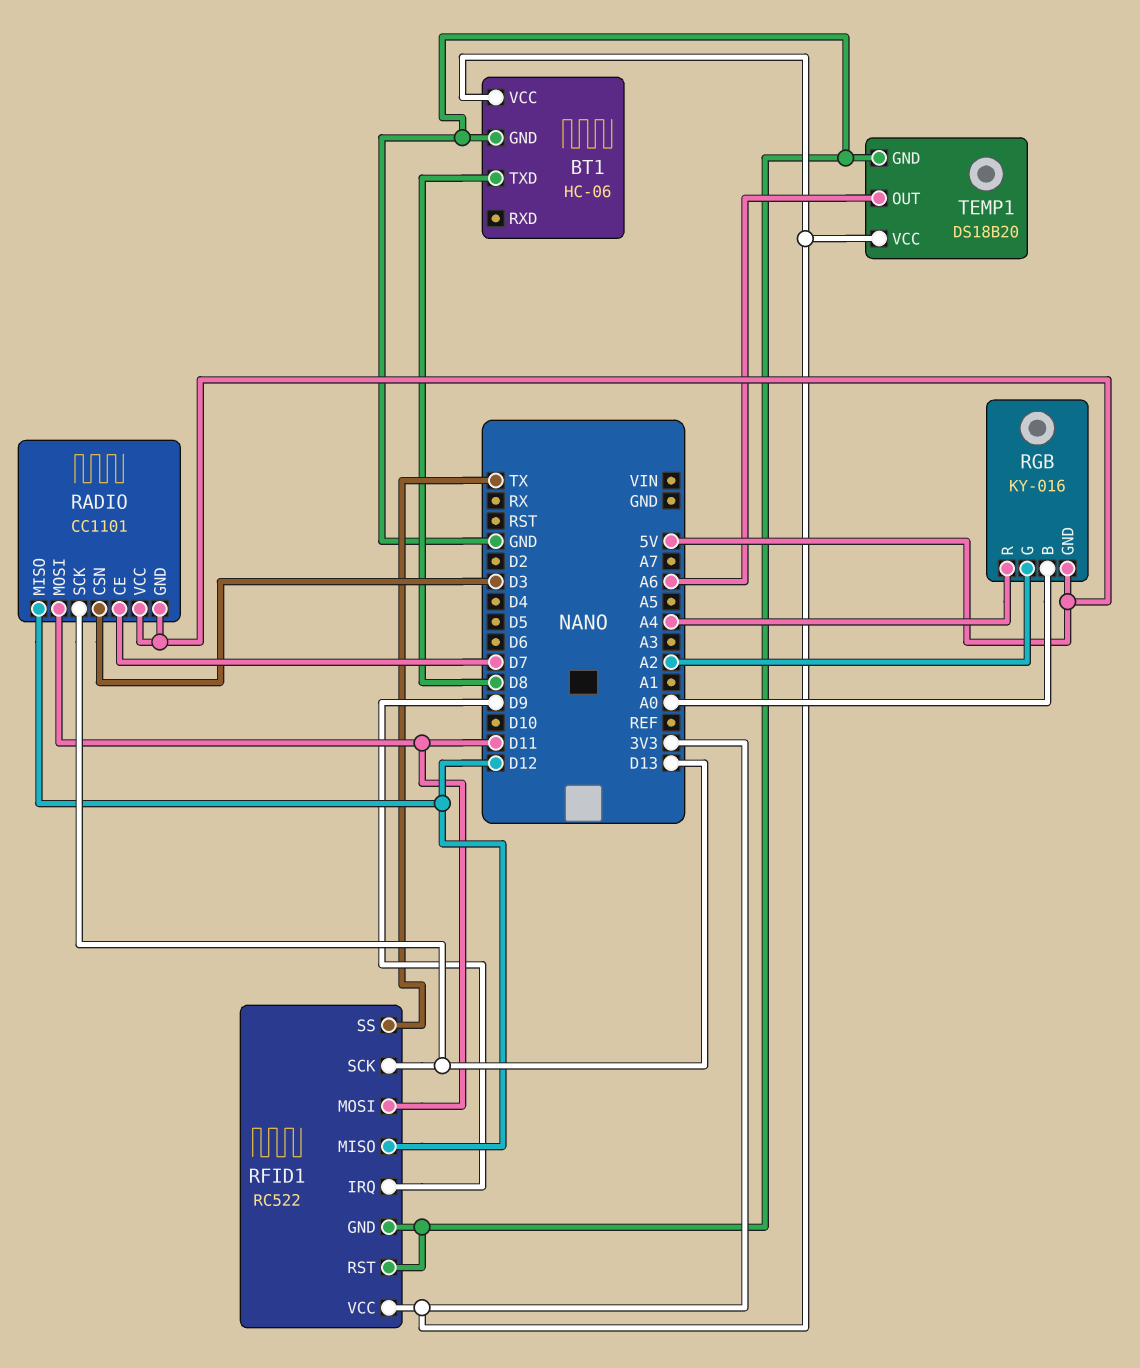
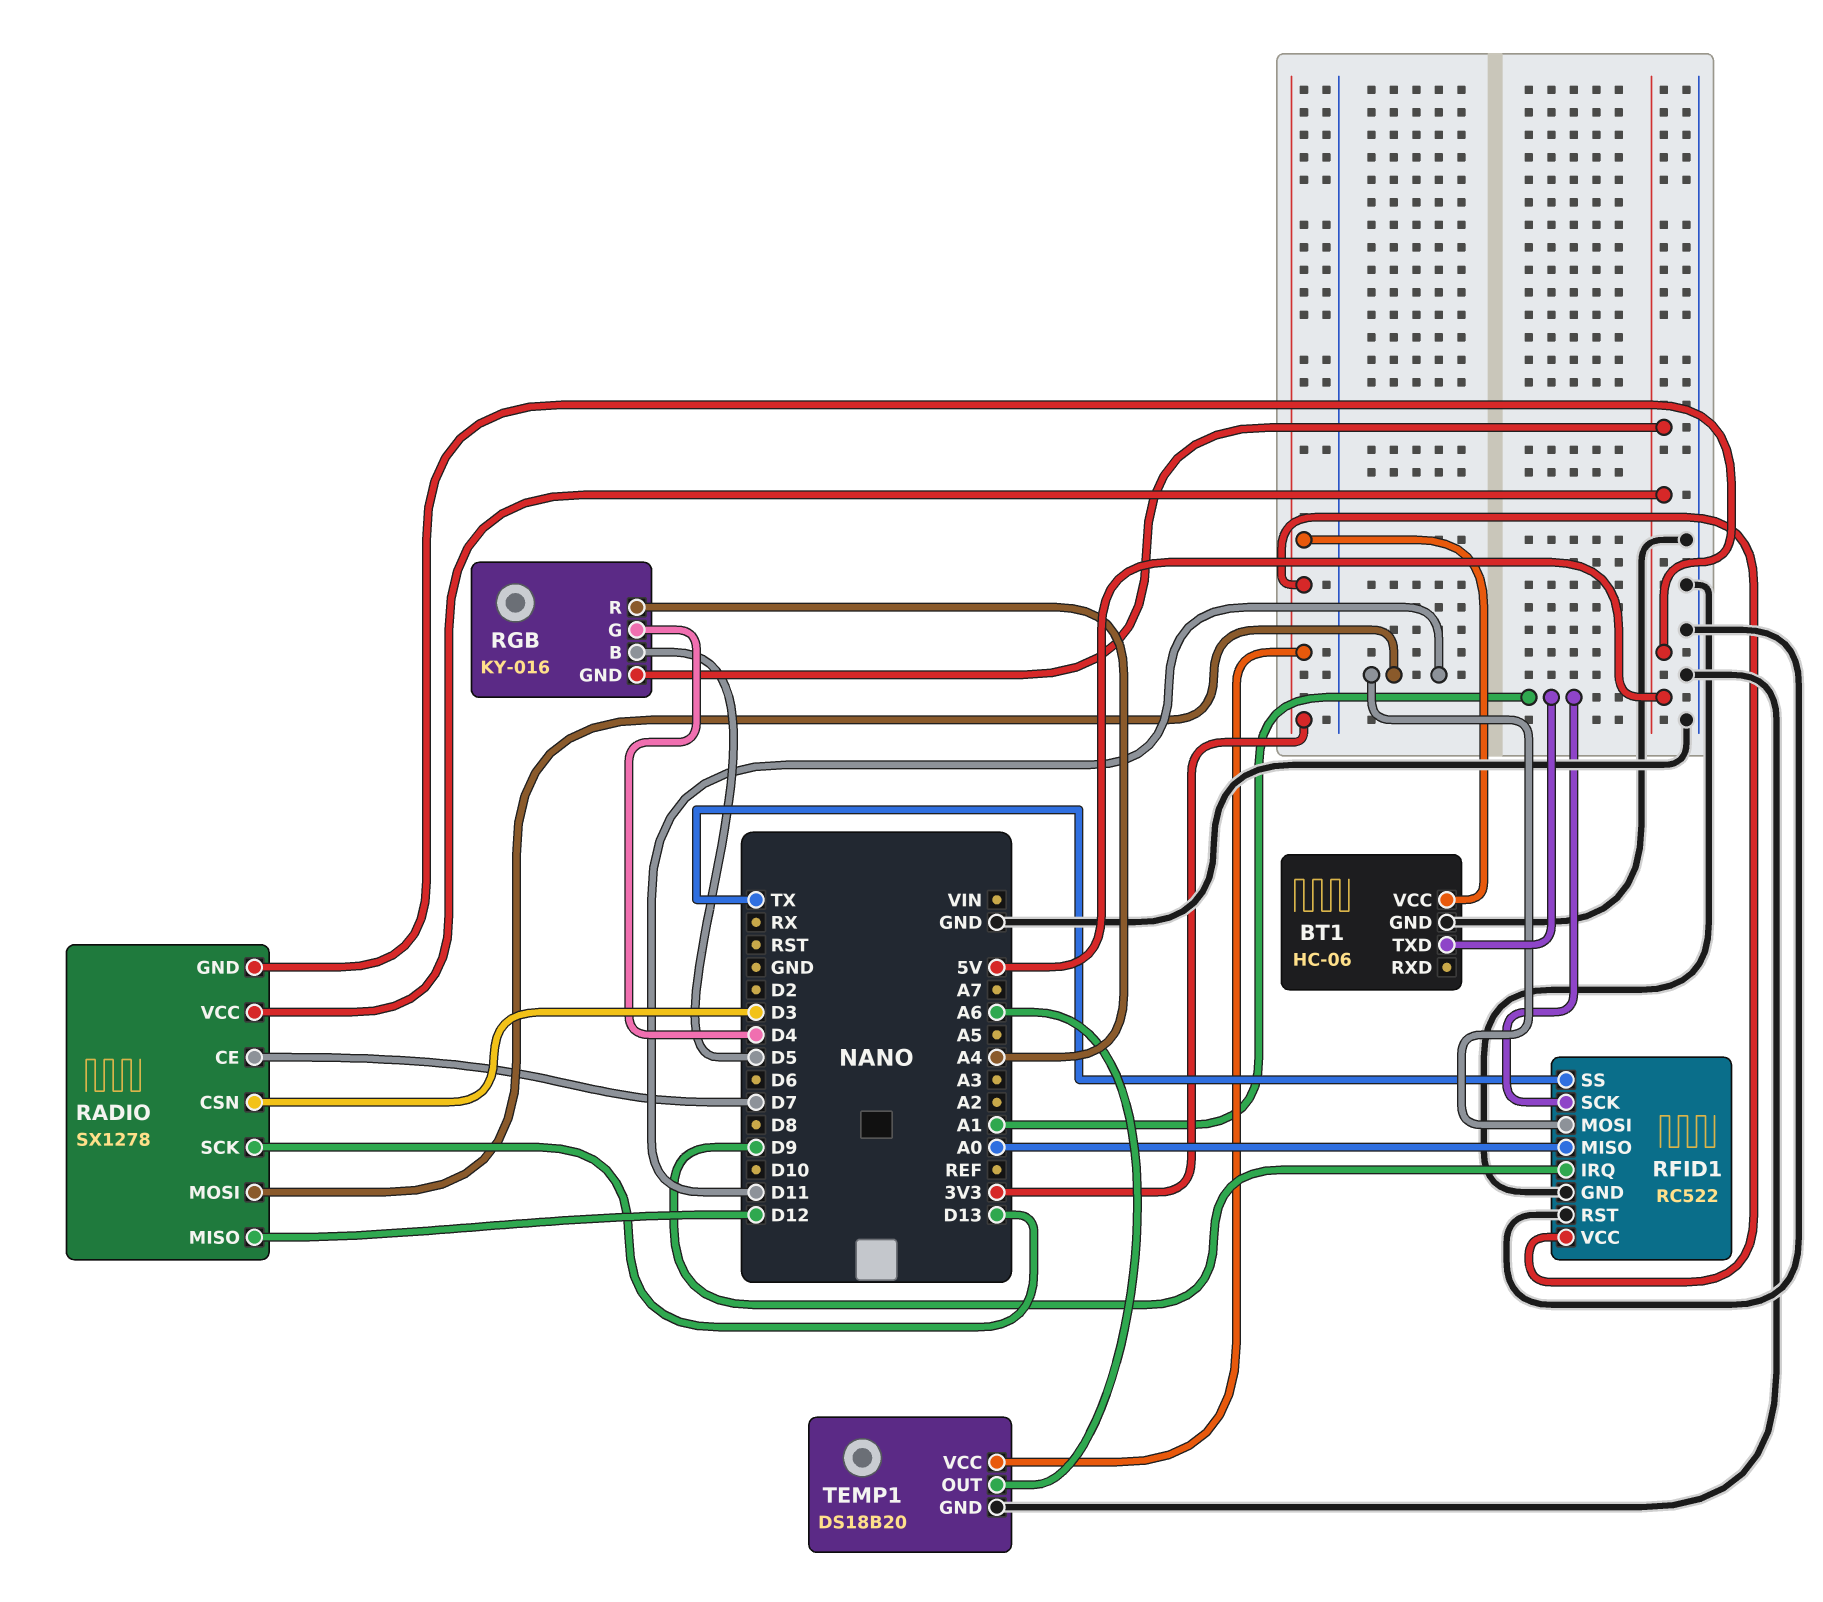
BT1 pin TXD: D8 -> A1
RADIO: CC1101 -> SX1278
RFID1 pin MISO: D12 -> A0
RFID1 pin SCK: D13 -> A1
RGB pin B: A0 -> D5
RGB pin G: A2 -> D4

